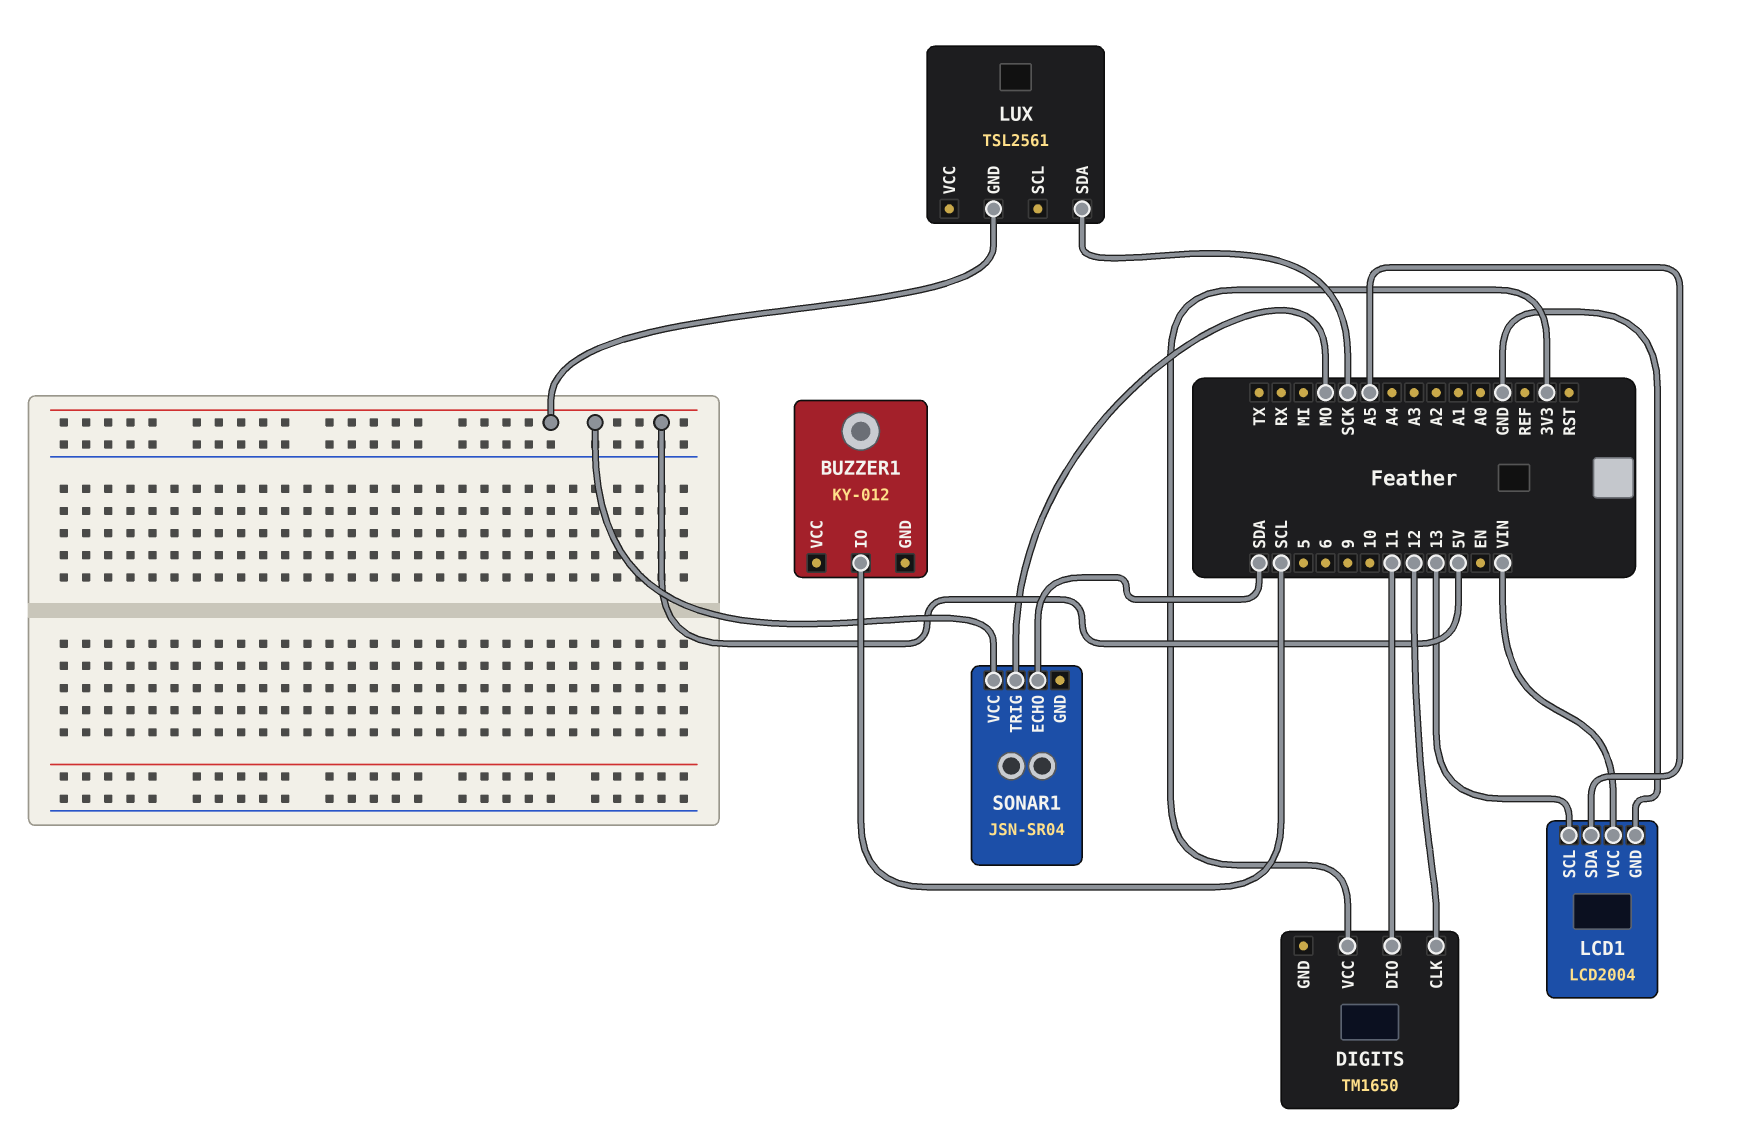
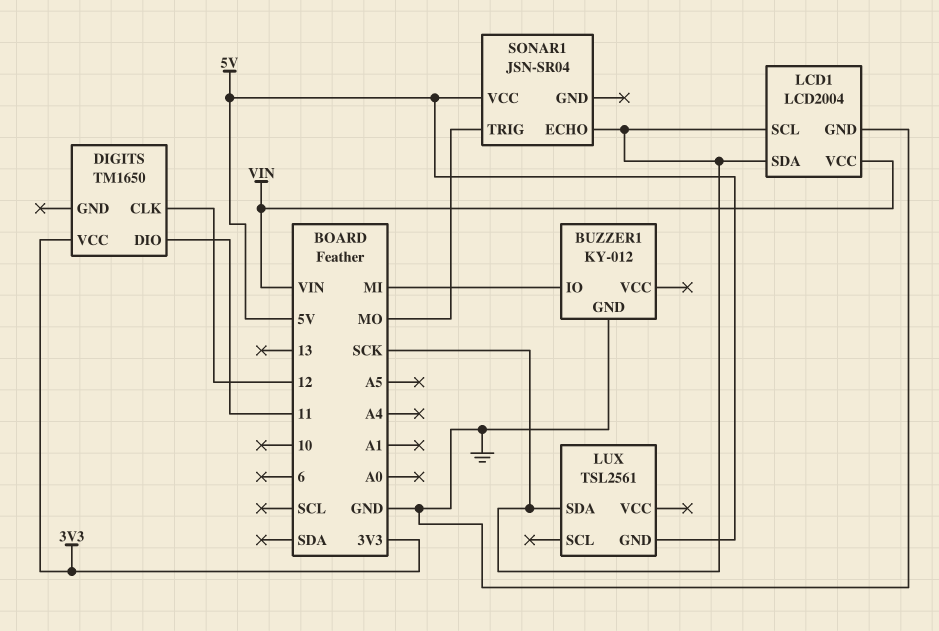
BUZZER1 pin GND: none -> GND
BUZZER1 pin IO: SCL -> MI
LCD1 pin SCL: 13 -> SCK
LCD1 pin SDA: A5 -> SCK
SONAR1 pin ECHO: SDA -> SCK

